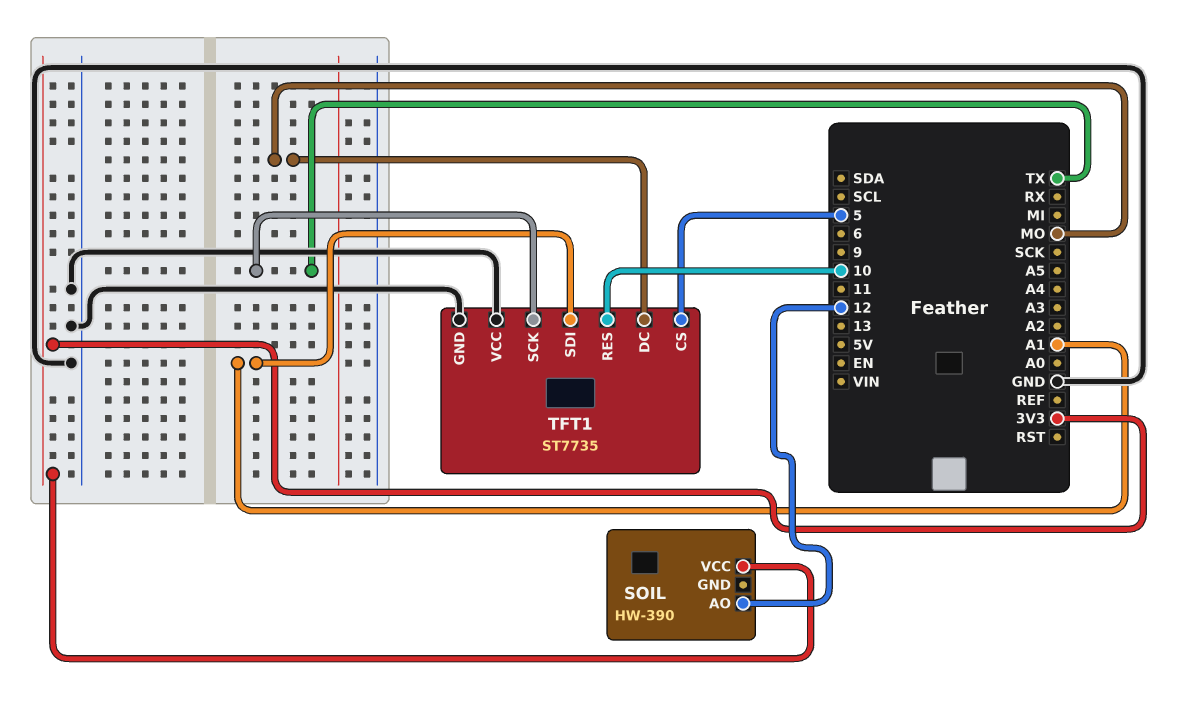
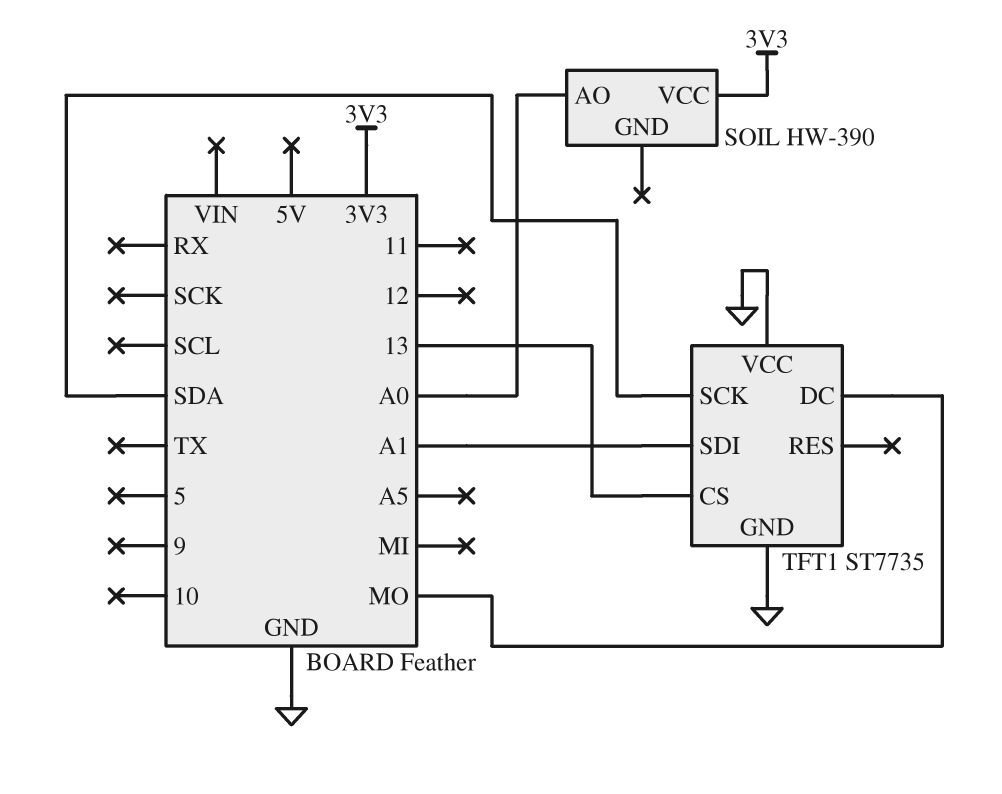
SOIL pin AO: 12 -> A0
TFT1 pin CS: 5 -> 13
TFT1 pin RES: 10 -> none
TFT1 pin SCK: TX -> SDA

